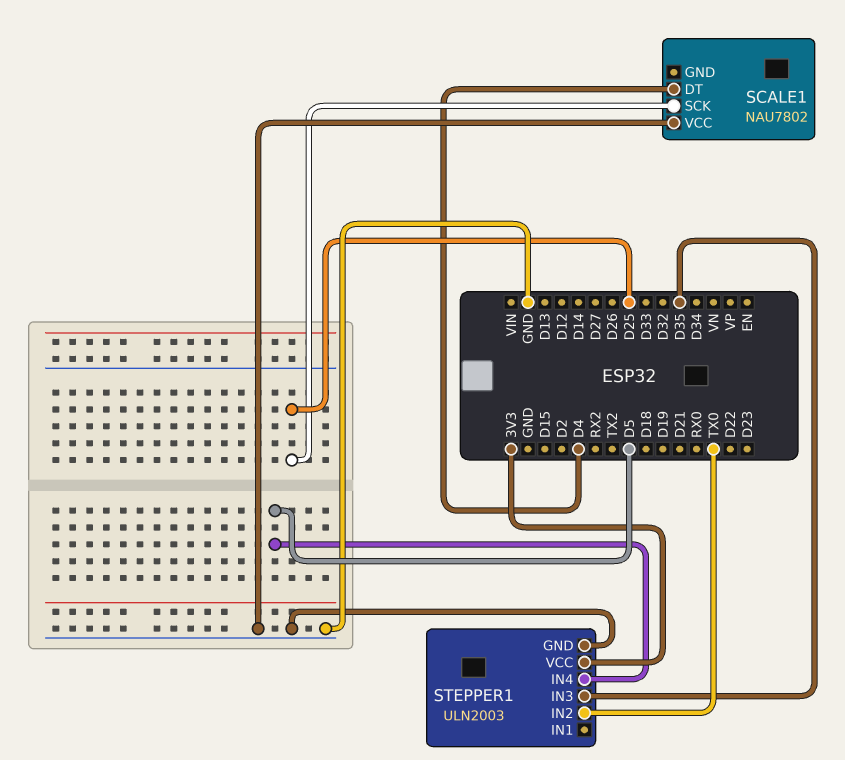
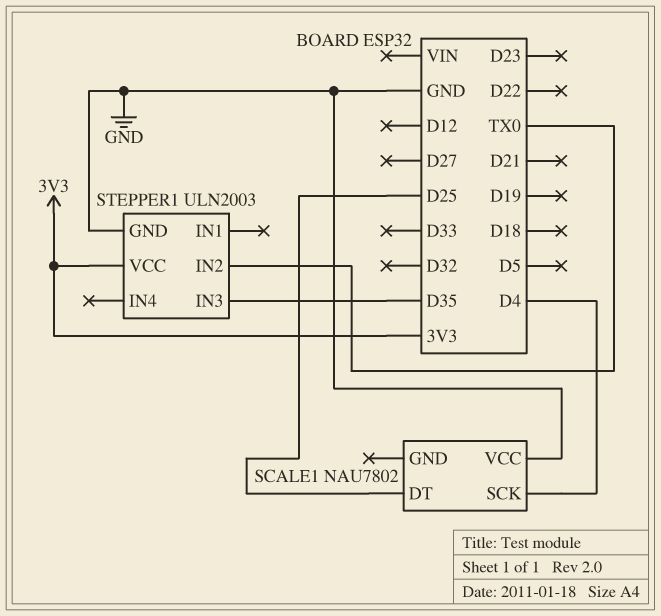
SCALE1 pin DT: D4 -> D25
SCALE1 pin SCK: D25 -> D4
STEPPER1 pin IN4: D5 -> none

